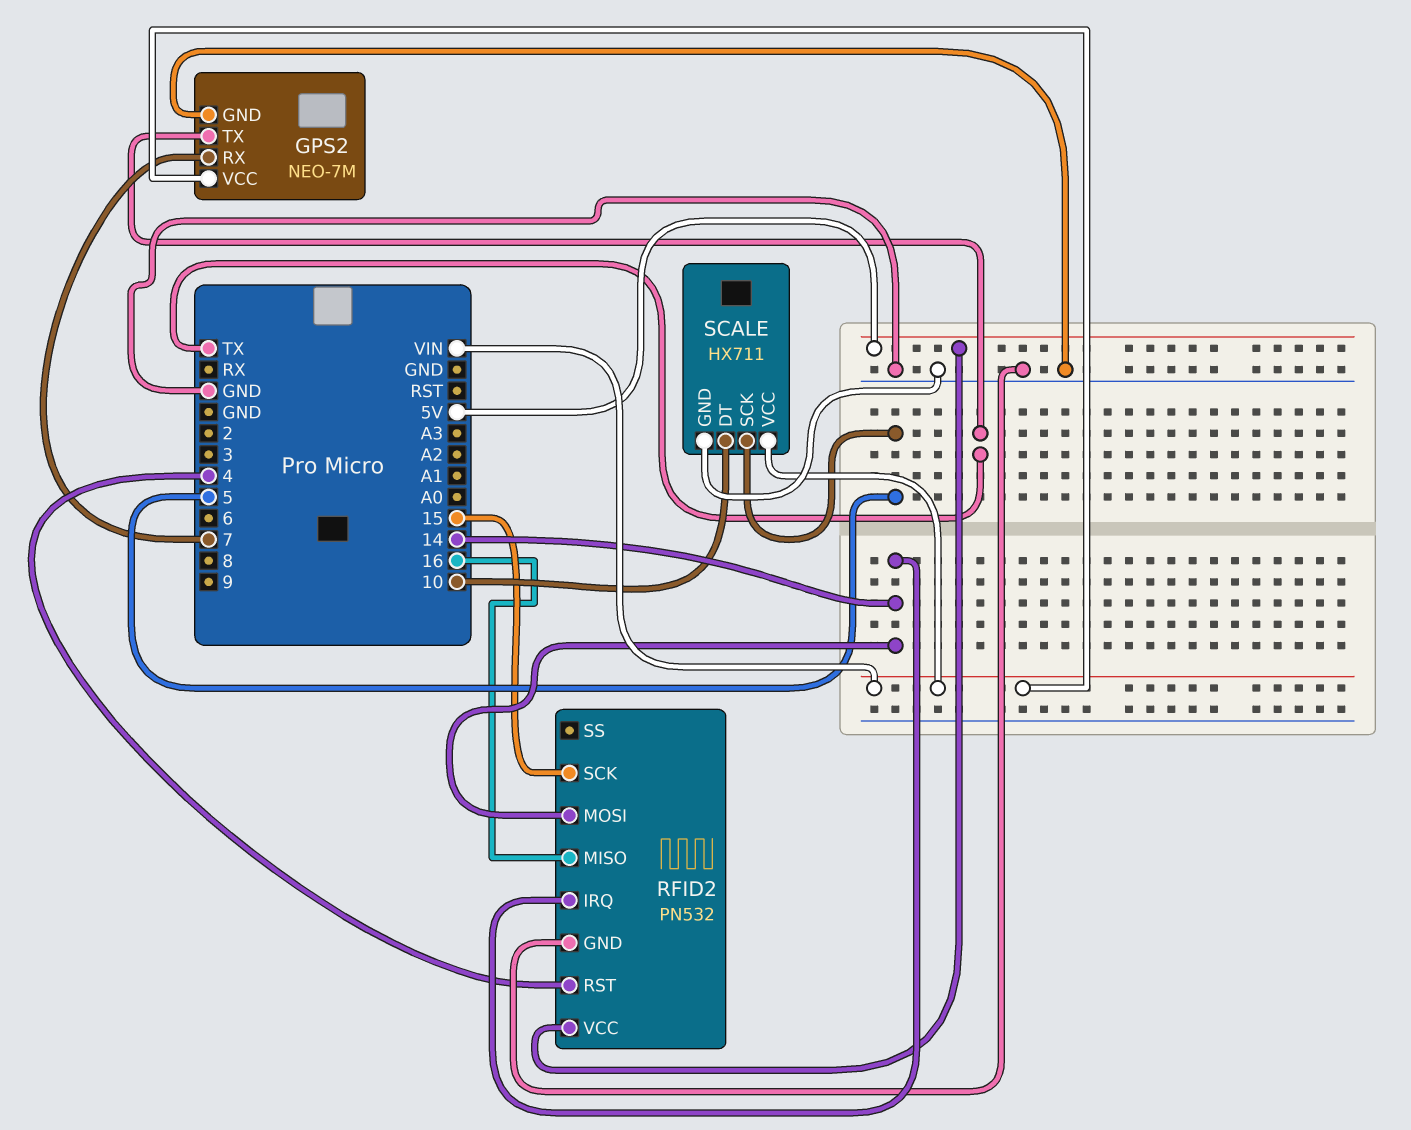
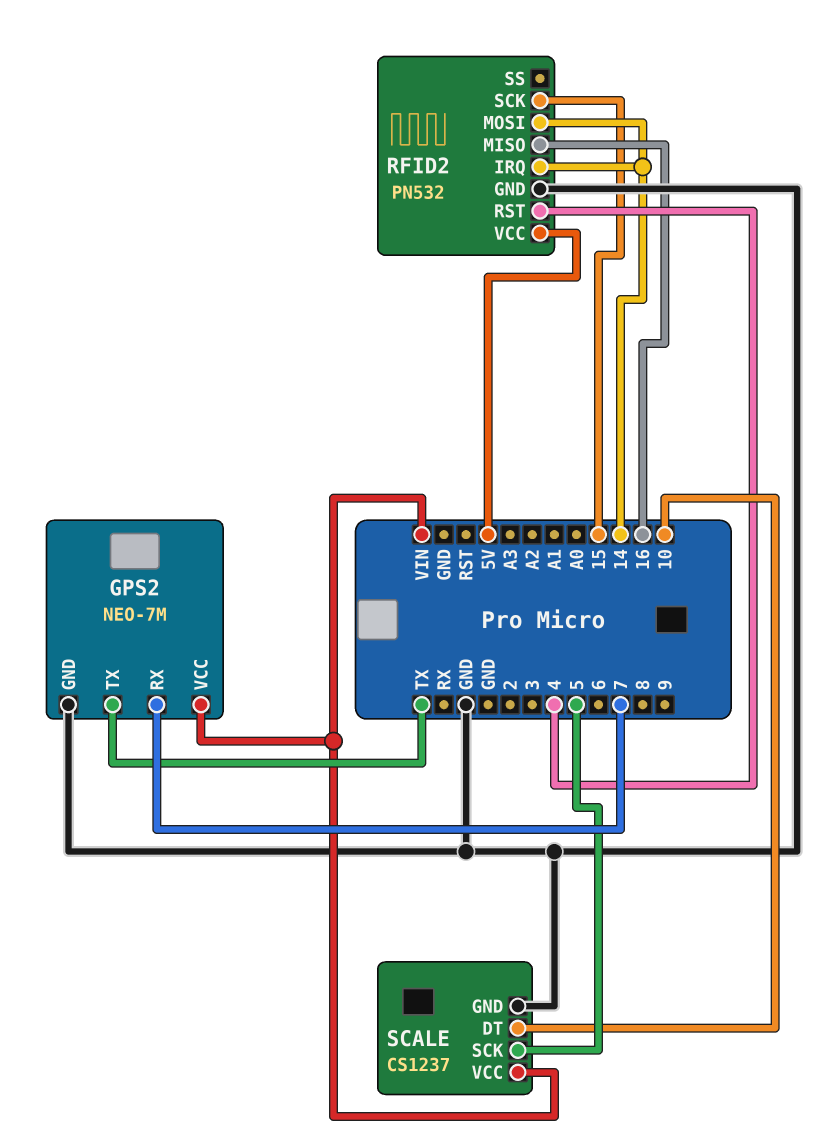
SCALE: HX711 -> CS1237

